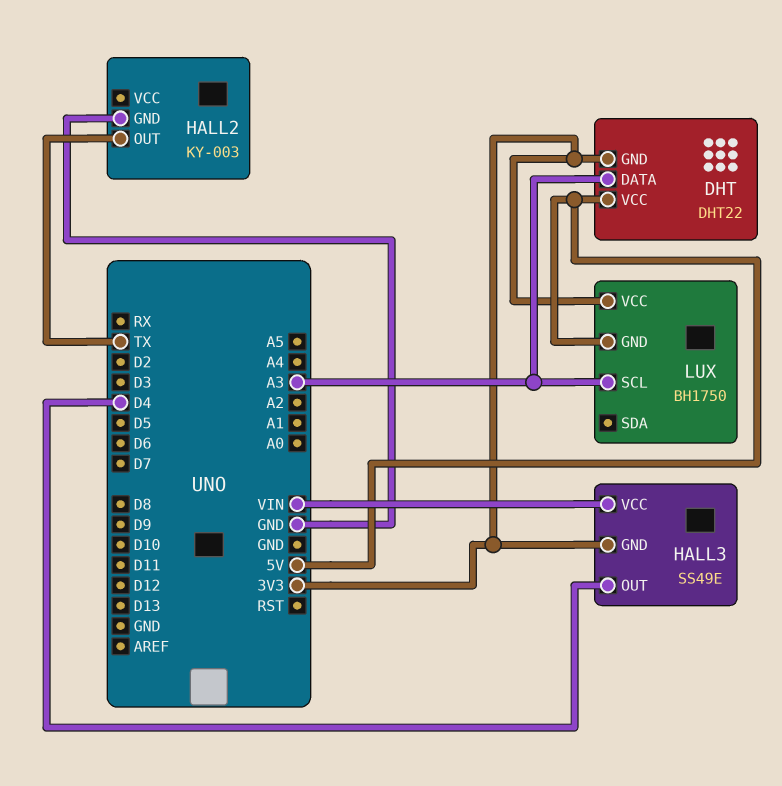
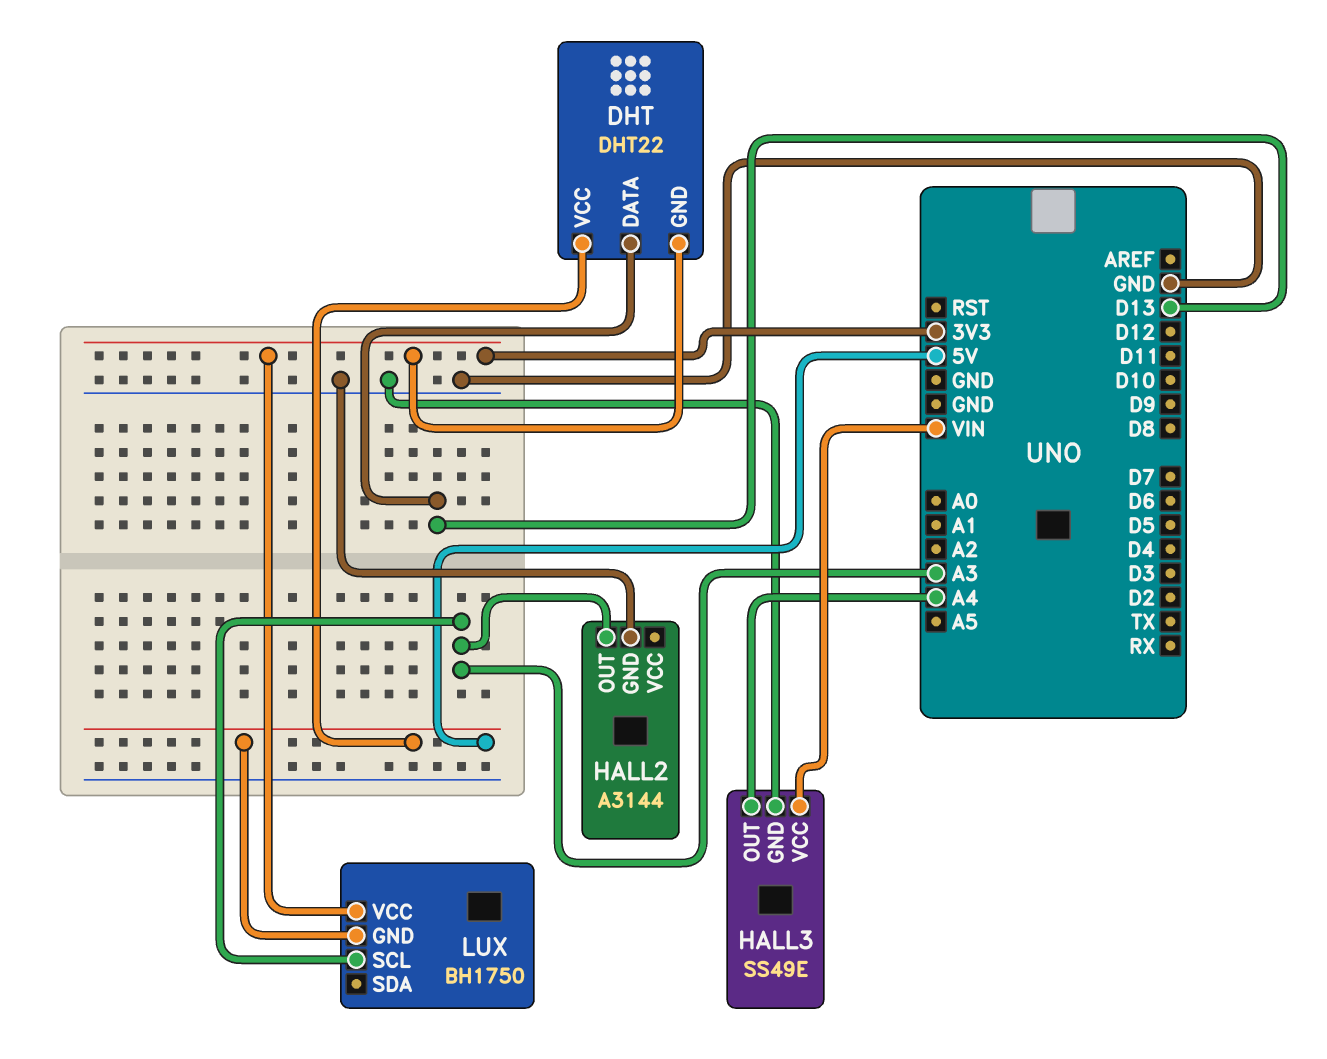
DHT pin DATA: A3 -> D13
HALL2: KY-003 -> A3144
HALL2 pin OUT: TX -> A3
HALL3 pin GND: 3V3 -> GND
HALL3 pin OUT: D4 -> A4

